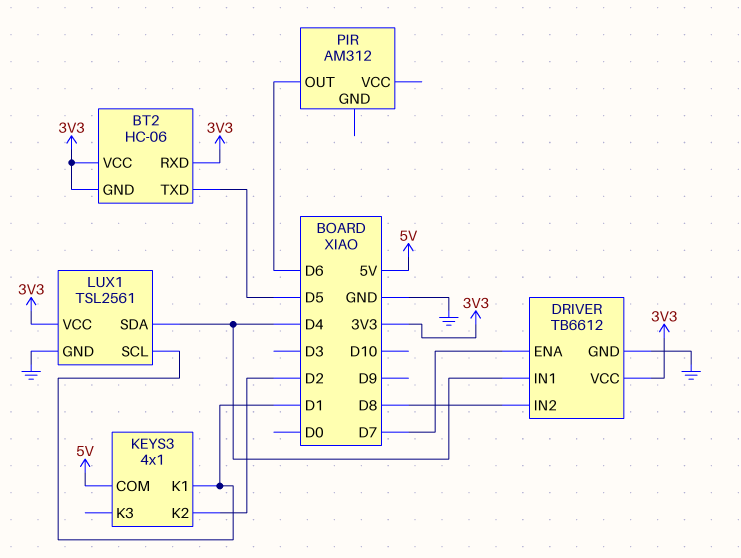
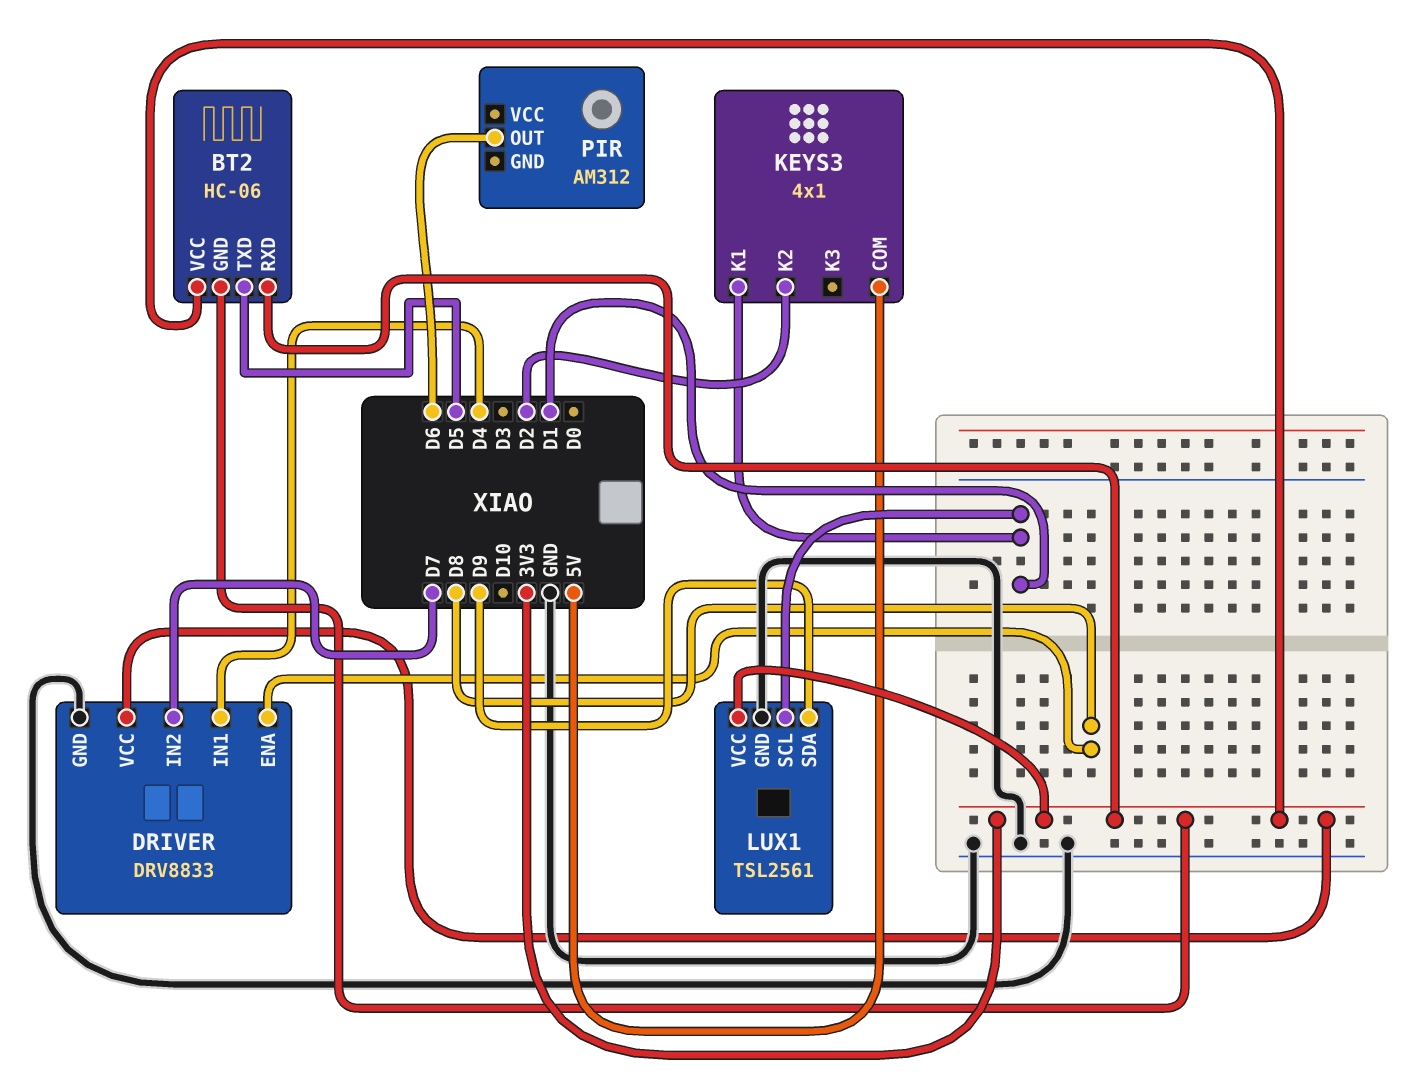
DRIVER: TB6612 -> DRV8833
DRIVER pin ENA: D7 -> D8
DRIVER pin IN2: D8 -> D7
LUX1 pin SDA: D4 -> D9

